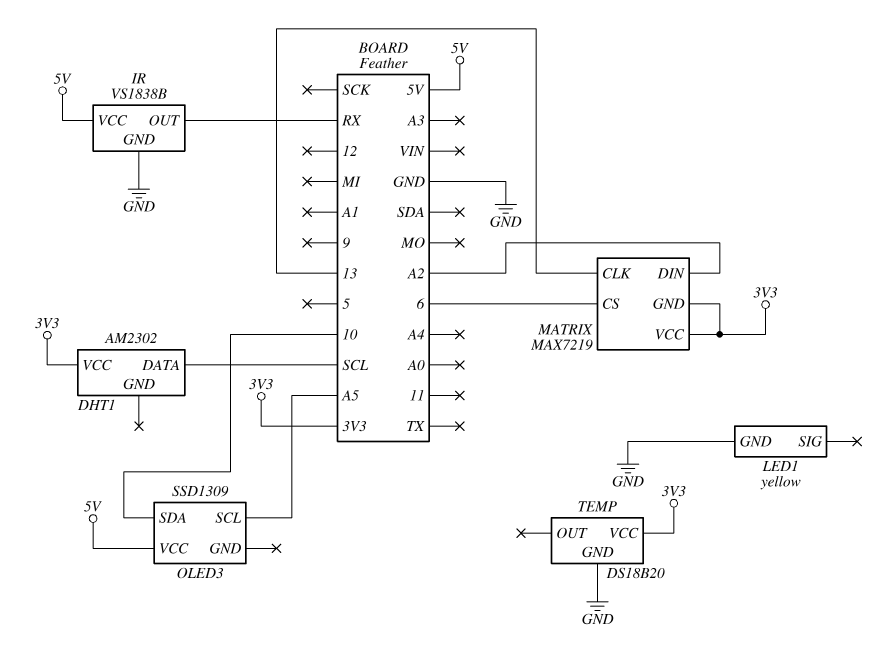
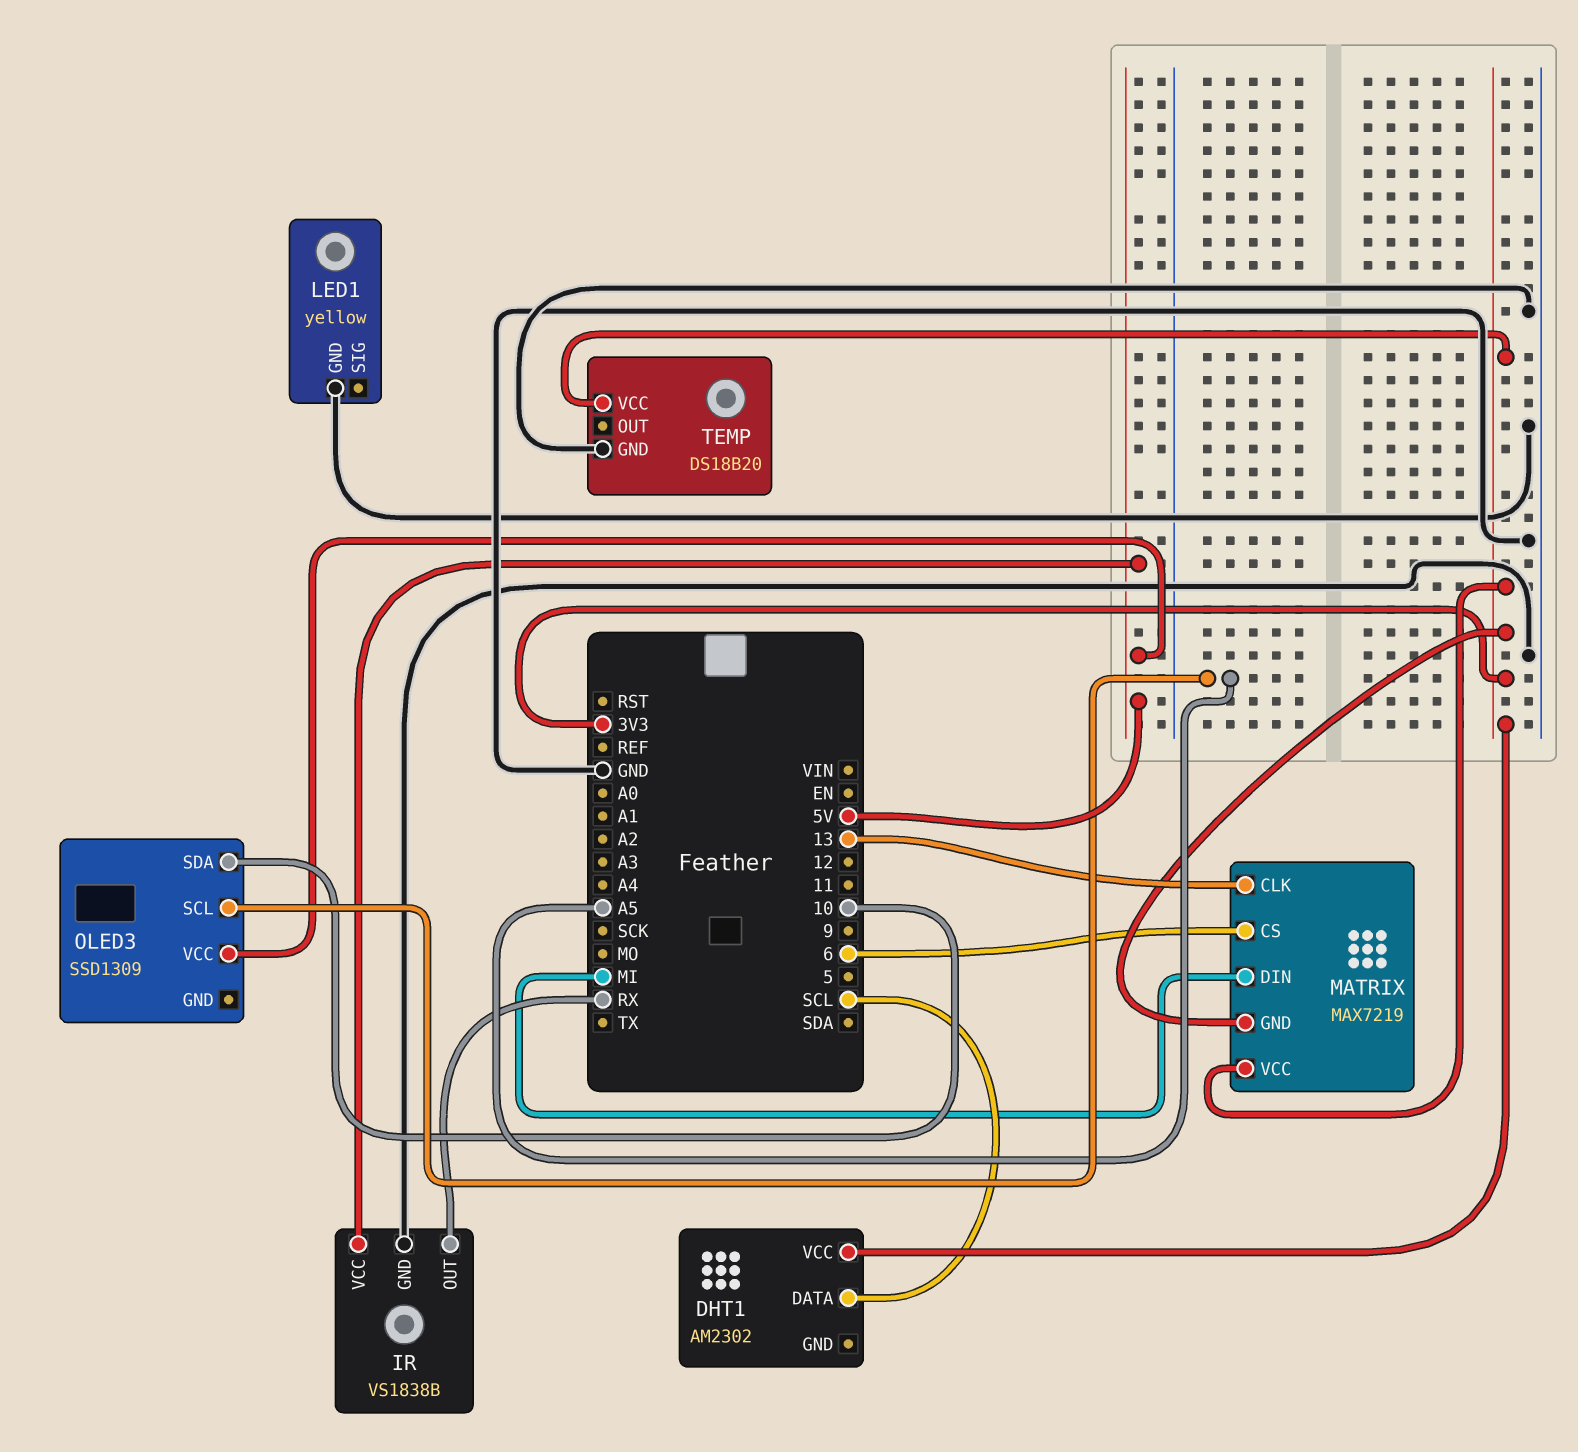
MATRIX pin DIN: A2 -> MI

